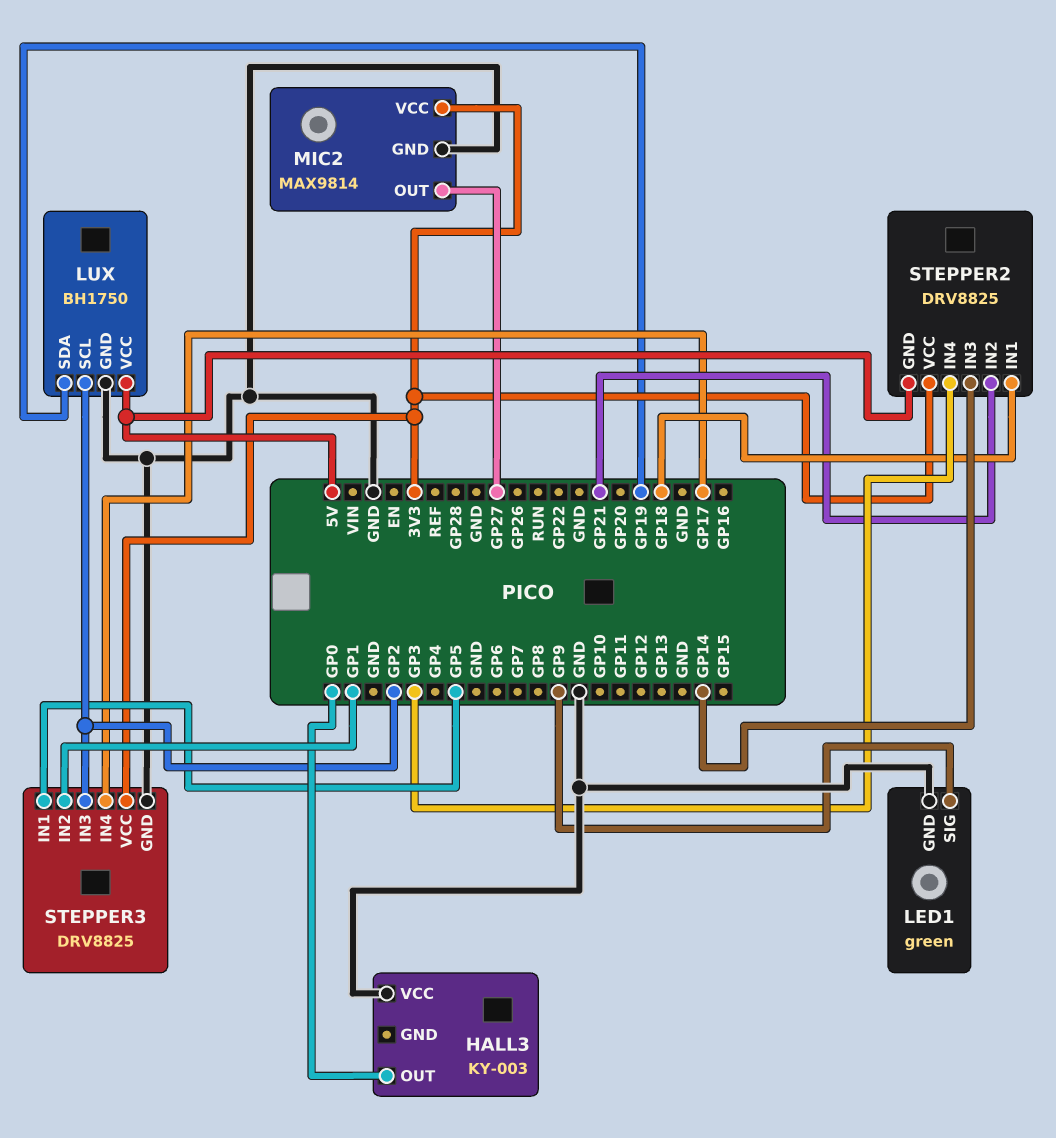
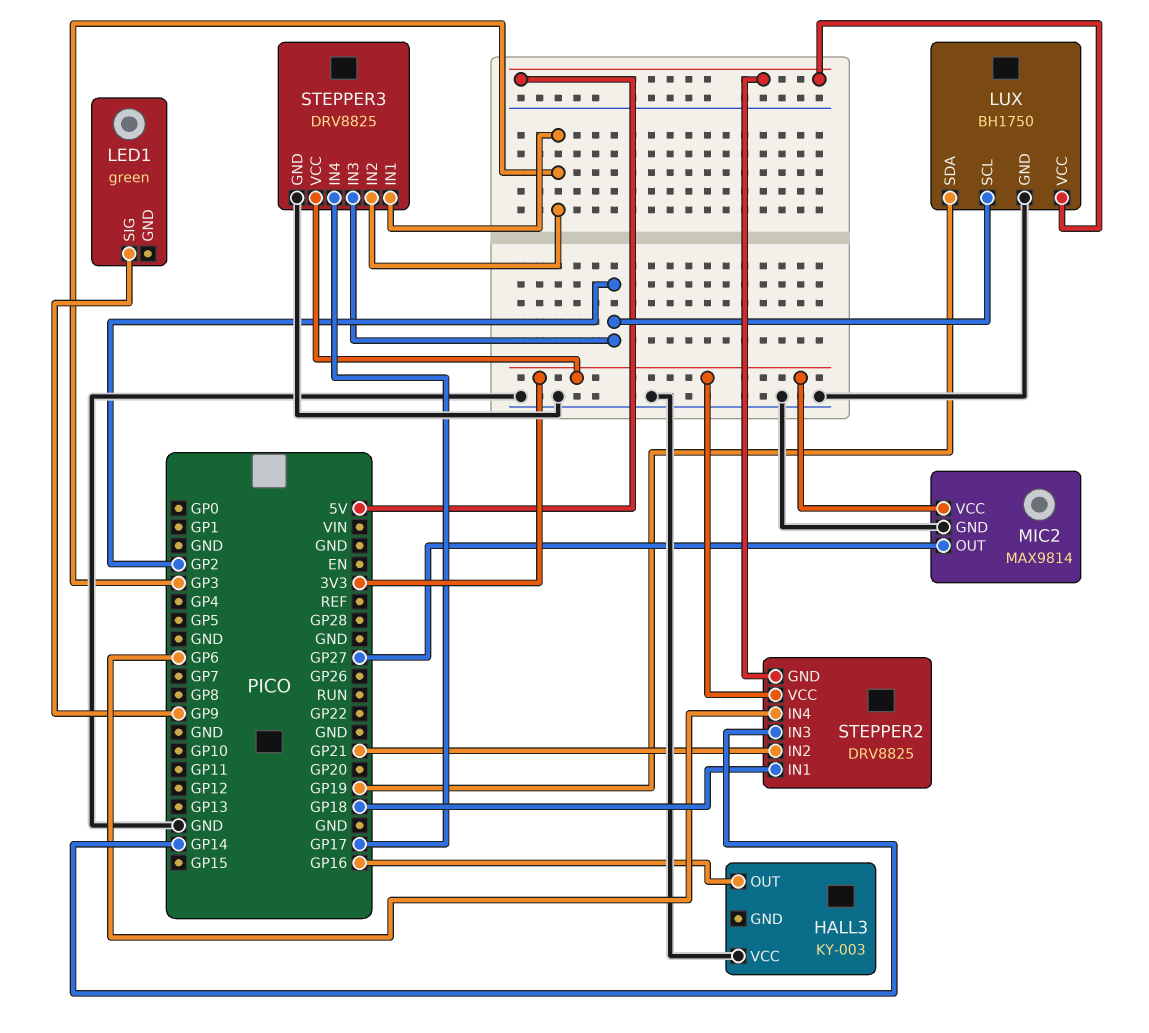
HALL3 pin OUT: GP0 -> GP16
LED1 pin GND: GND -> none
STEPPER2 pin IN4: GP3 -> GP6
STEPPER3 pin IN1: GP5 -> GP3
STEPPER3 pin IN2: GP1 -> GP3

